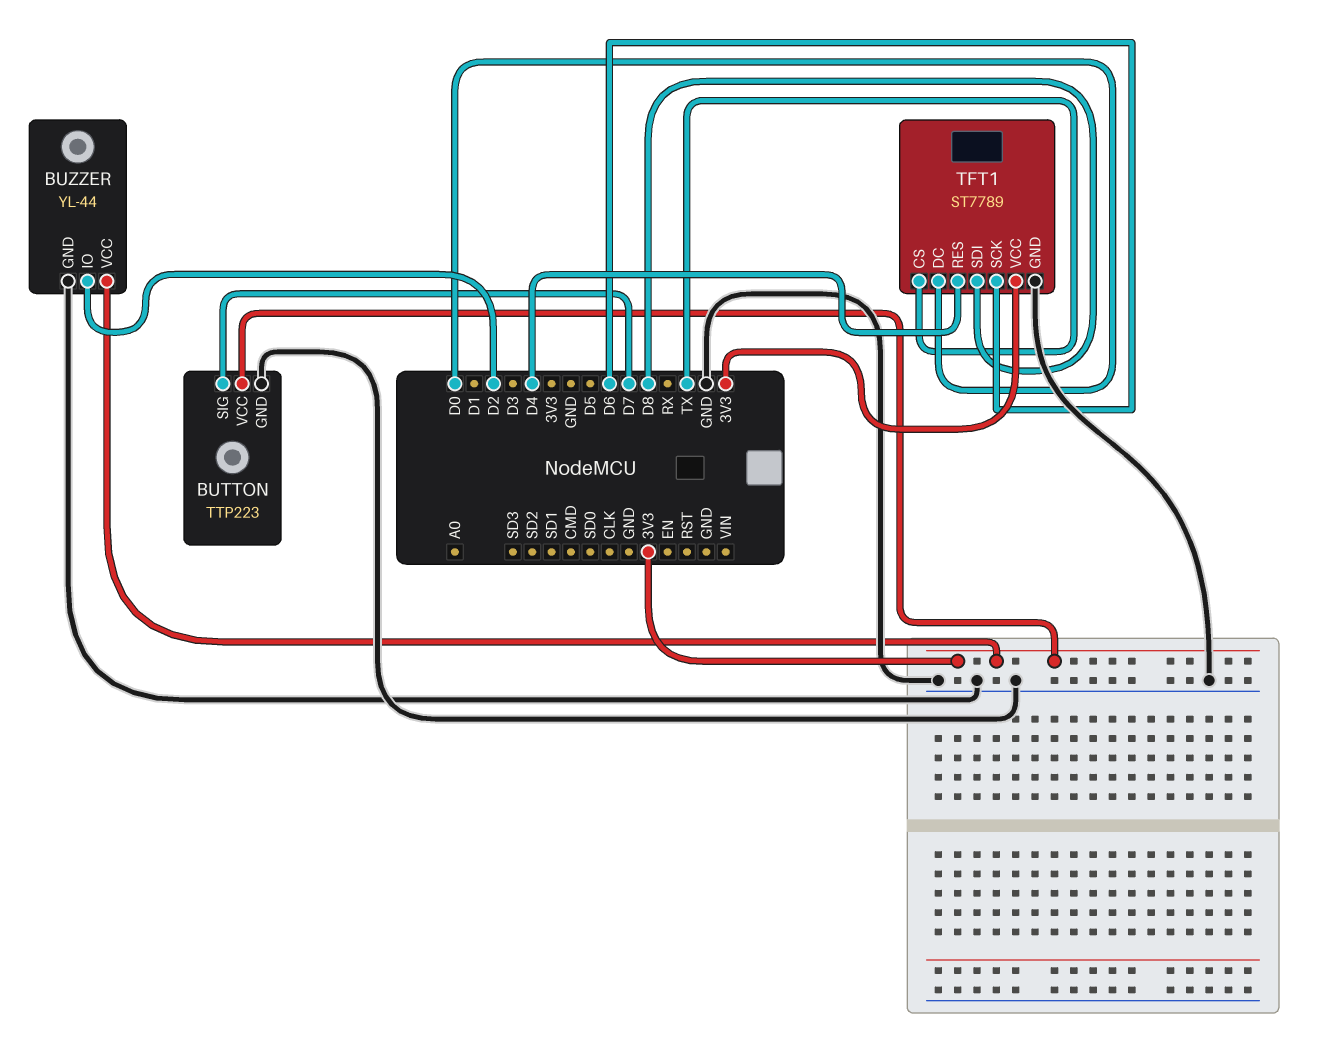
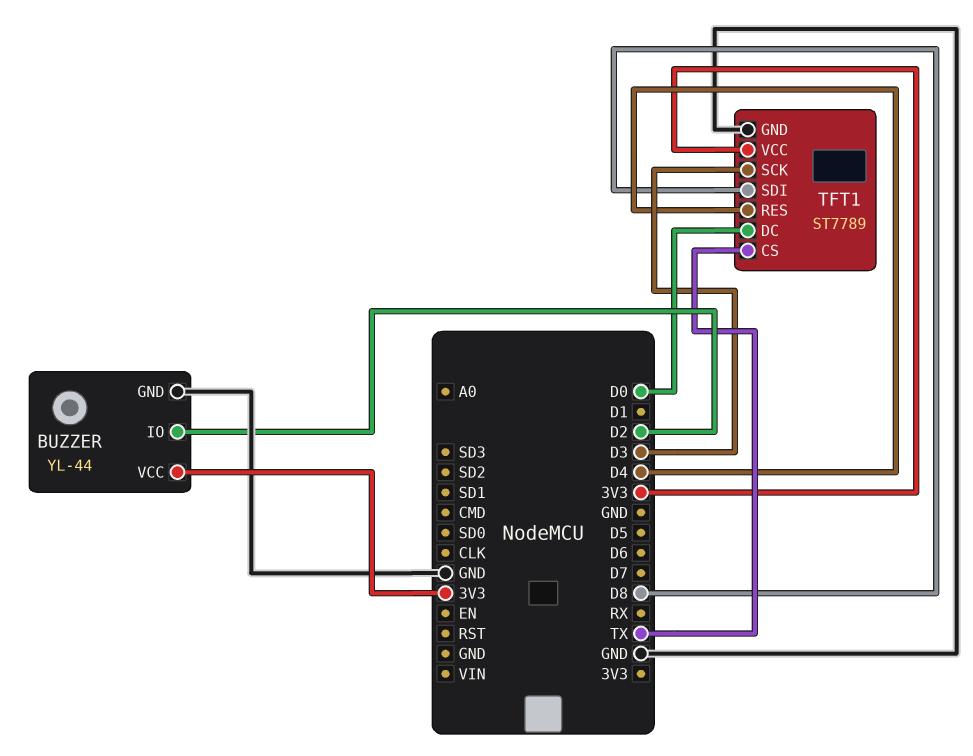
BUTTON: TTP223 -> none
BUTTON pin GND: GND -> none
BUTTON pin SIG: D7 -> none
BUTTON pin VCC: 3V3 -> none
TFT1 pin SCK: D6 -> D3

